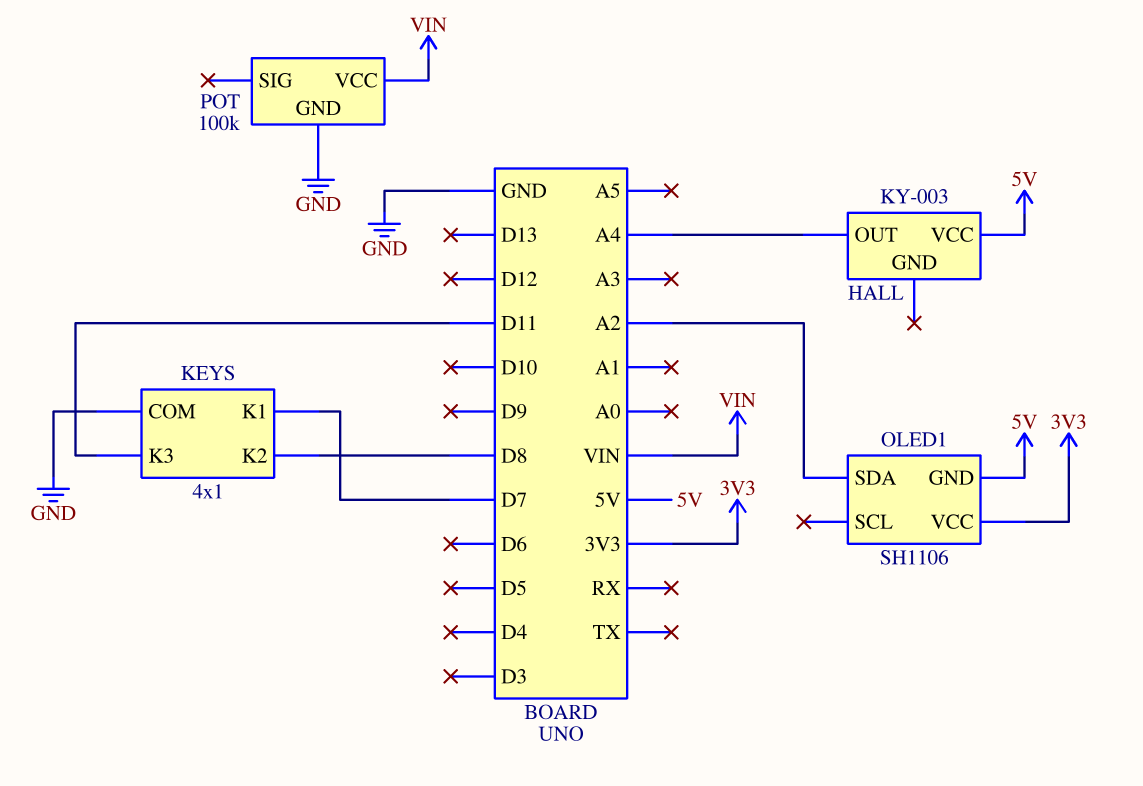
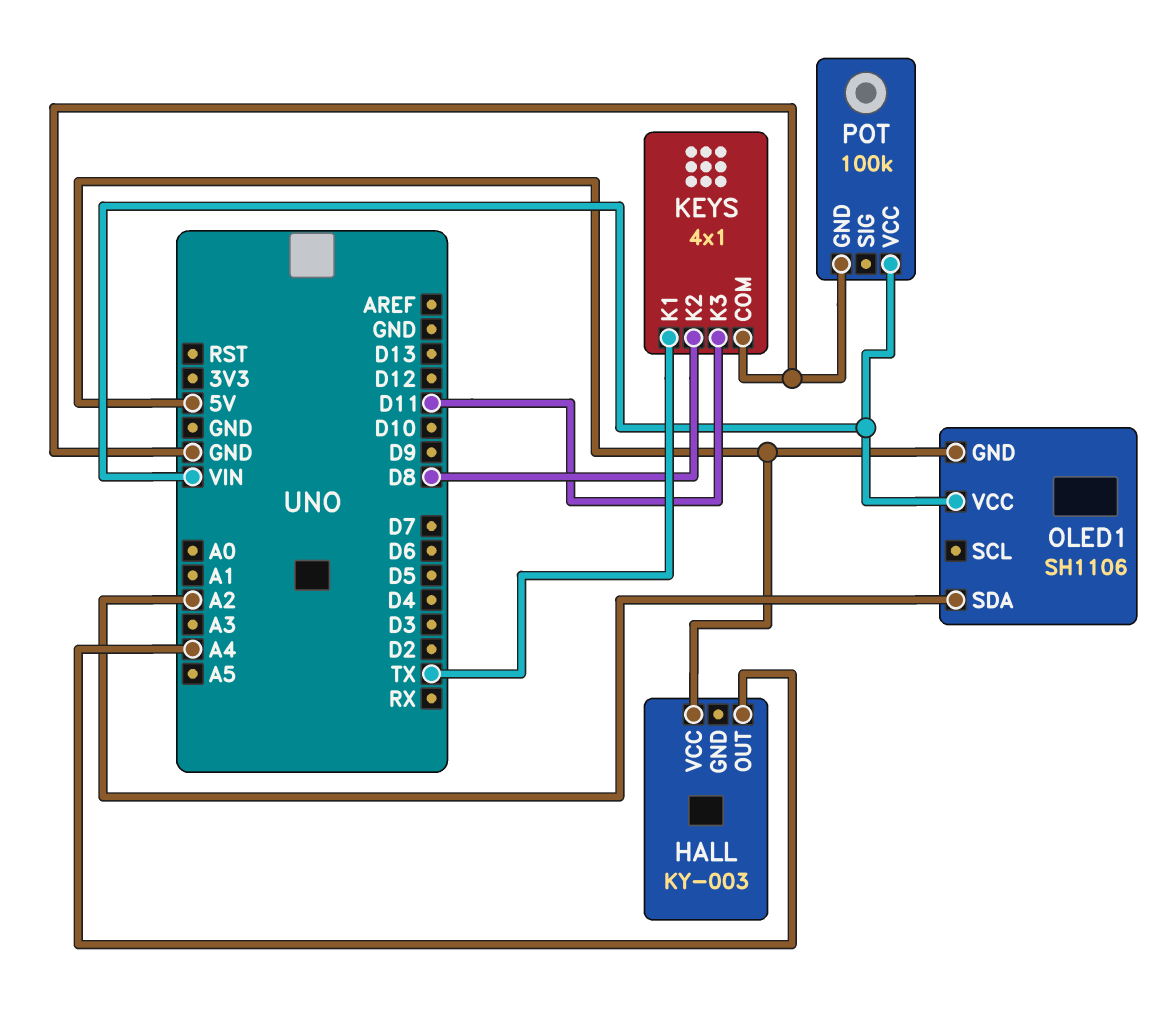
KEYS pin K1: D7 -> TX
OLED1 pin VCC: 3V3 -> VIN

